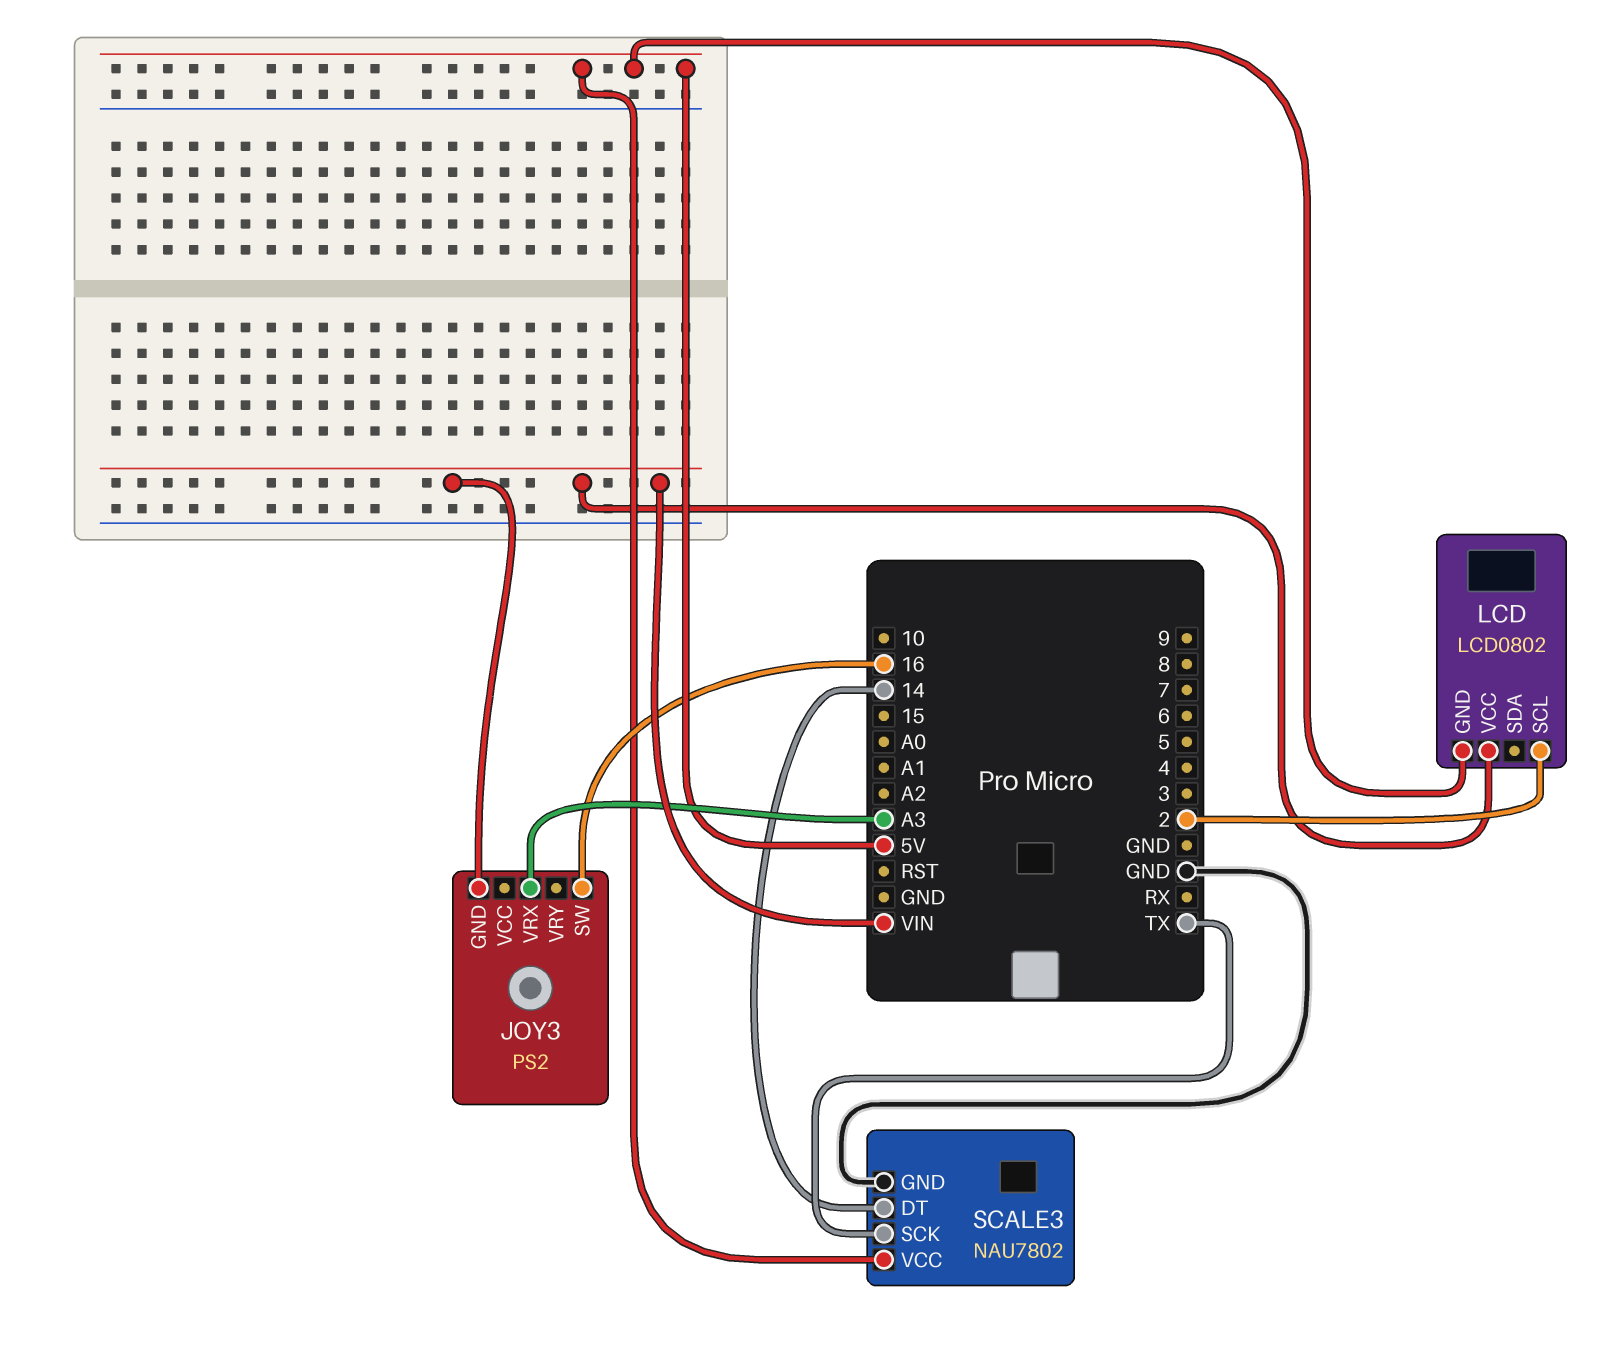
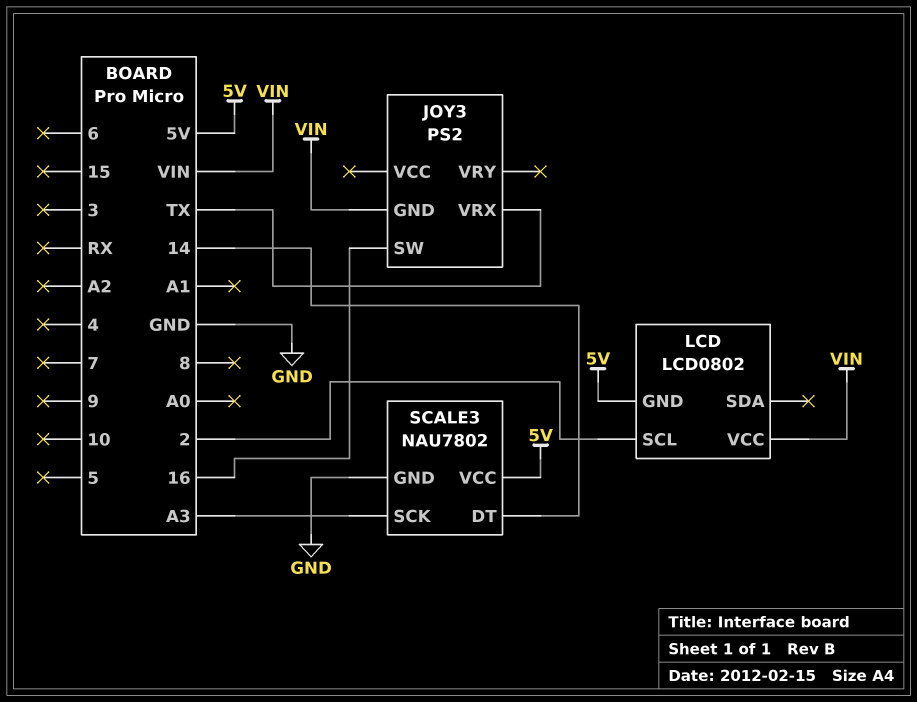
JOY3 pin VRX: A3 -> TX
SCALE3 pin SCK: TX -> A3

